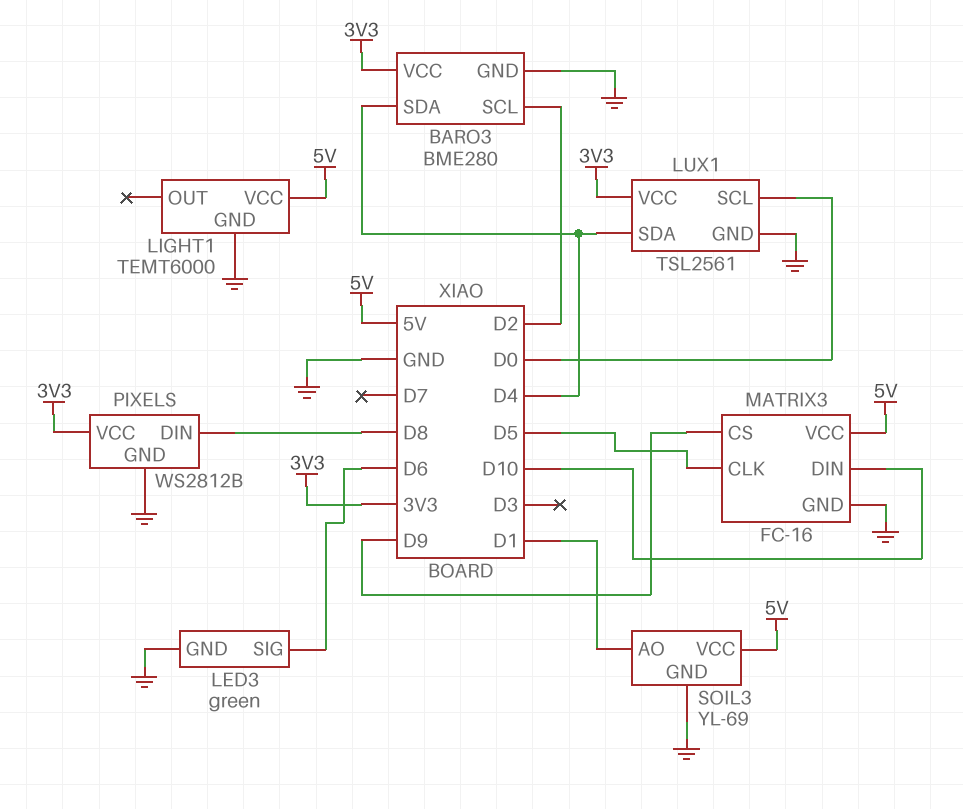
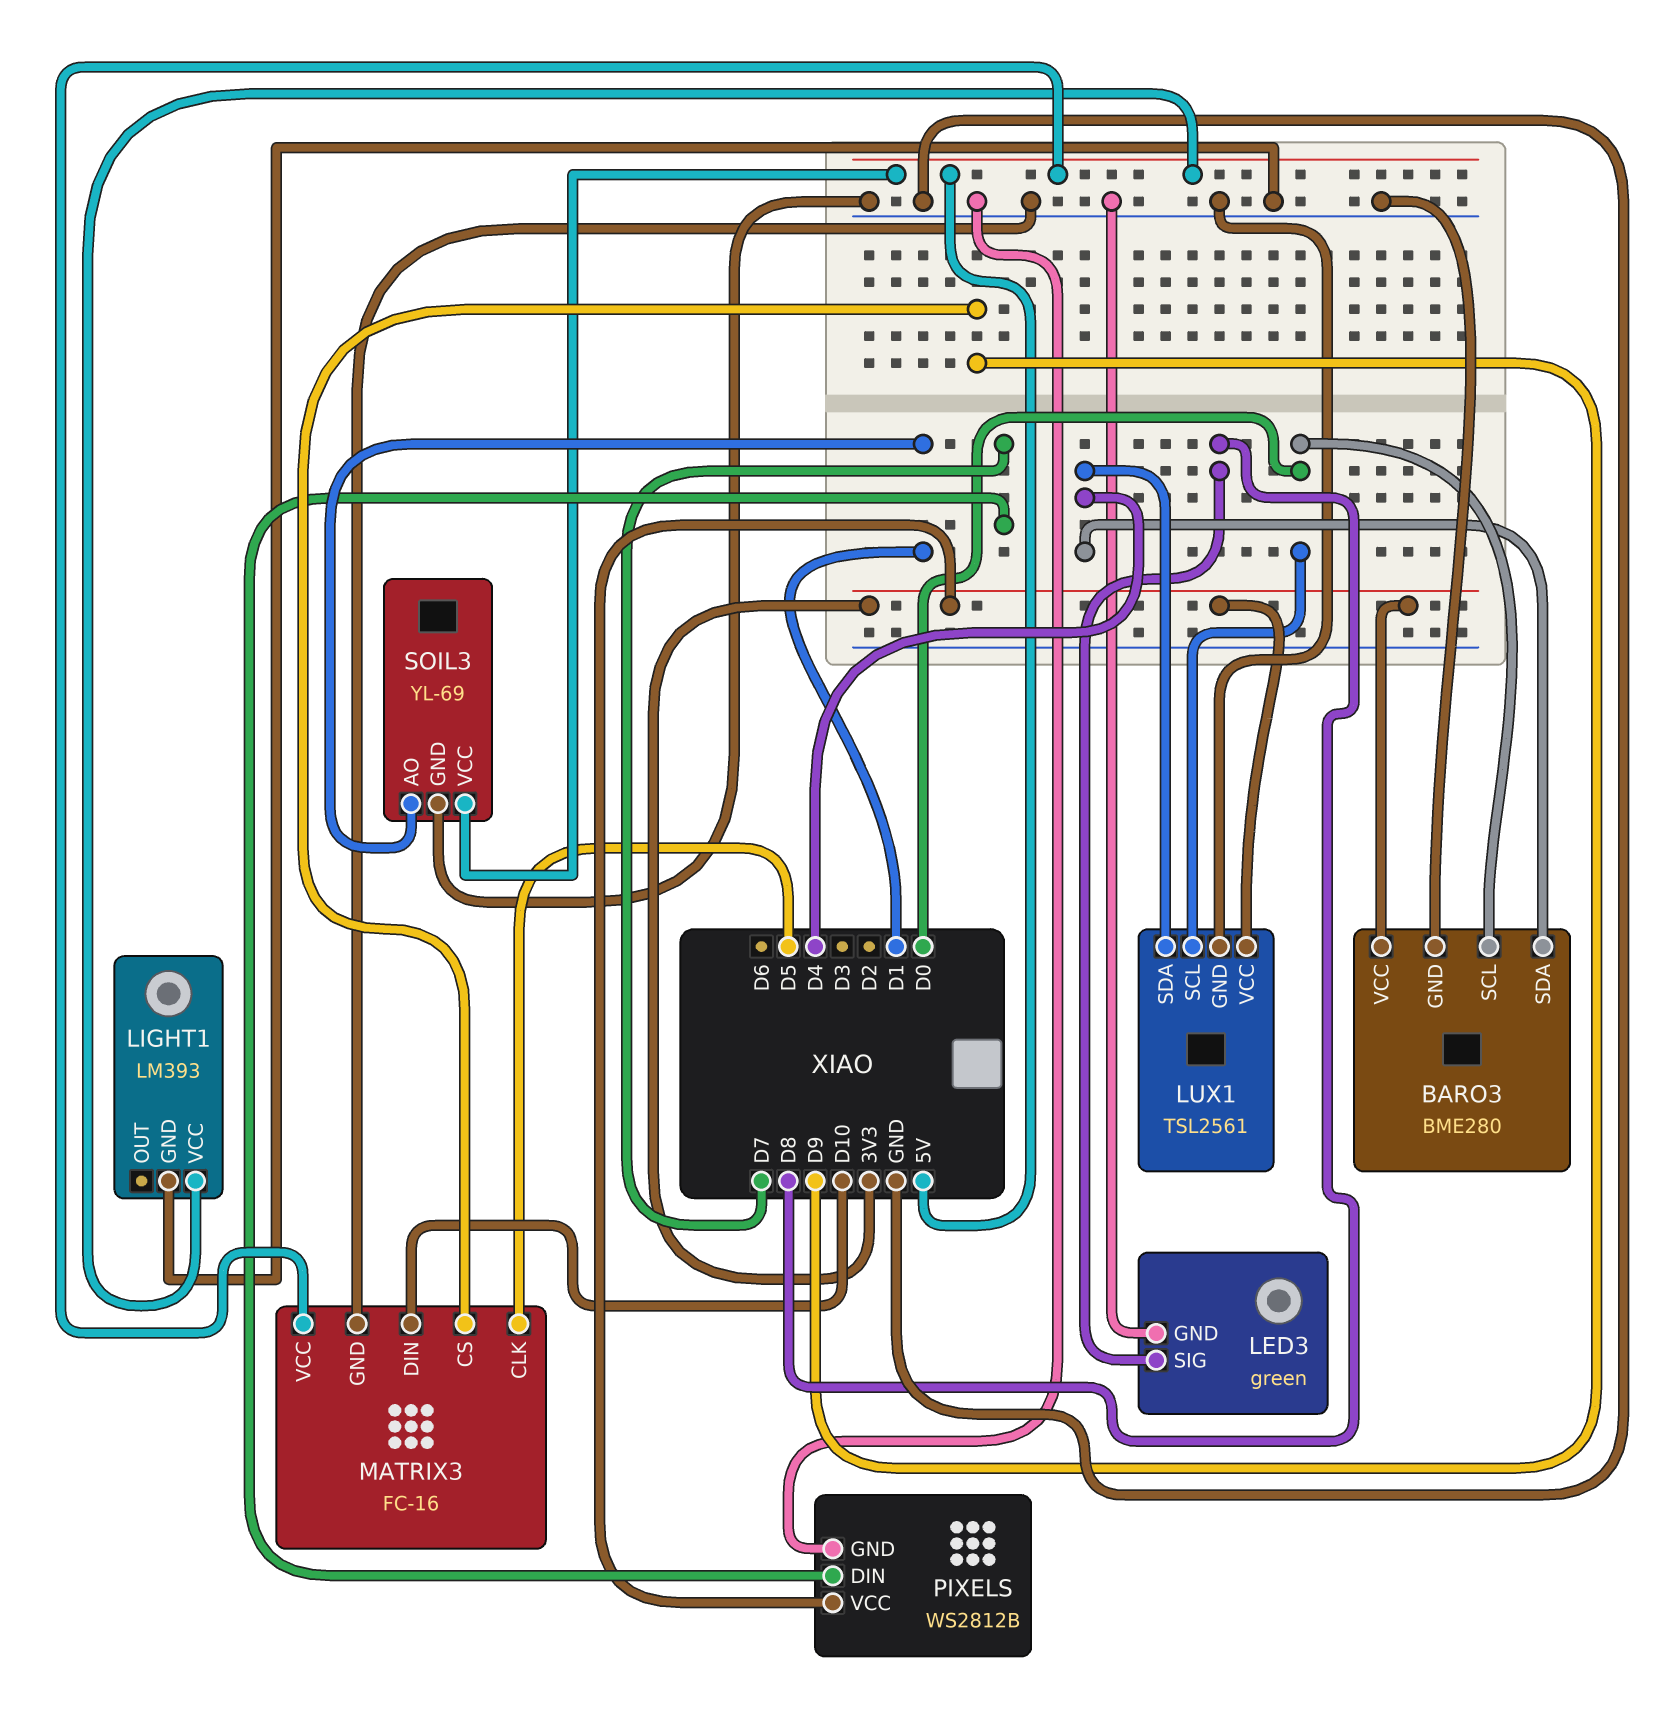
BARO3 pin SCL: D2 -> D0
LED3 pin SIG: D6 -> D8
LIGHT1: TEMT6000 -> LM393
PIXELS pin DIN: D8 -> D7

